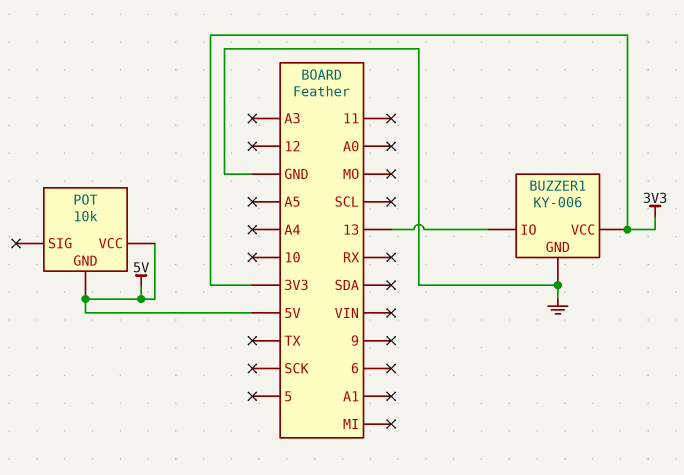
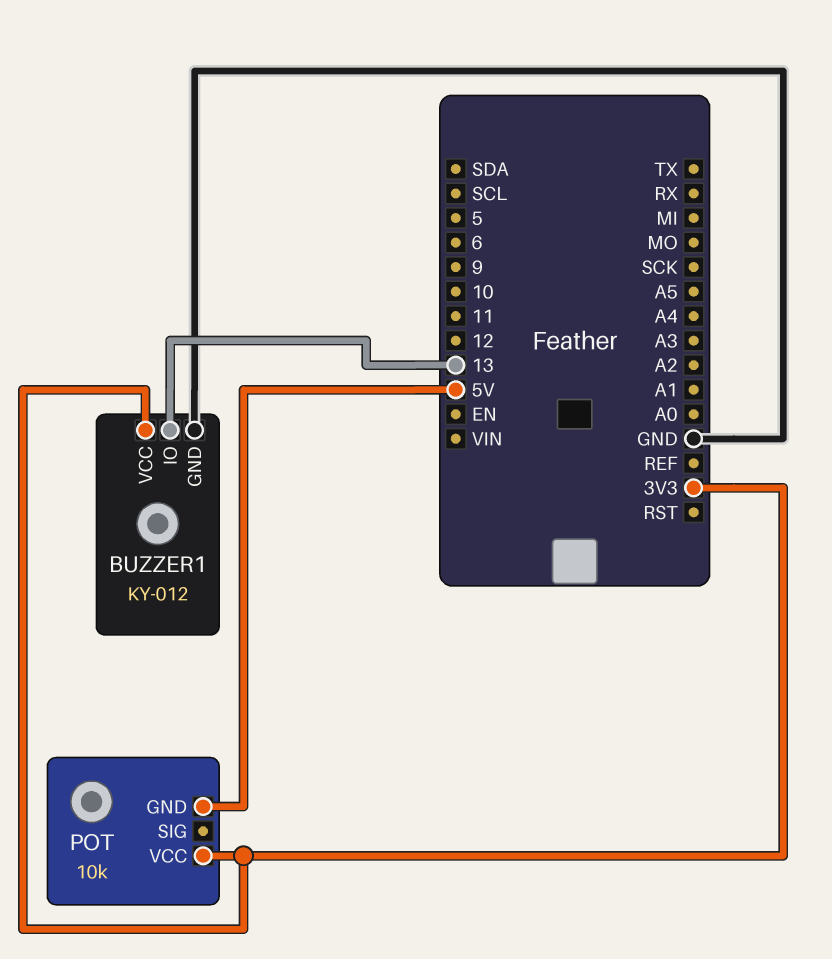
BUZZER1: KY-006 -> KY-012
POT pin VCC: 5V -> 3V3

